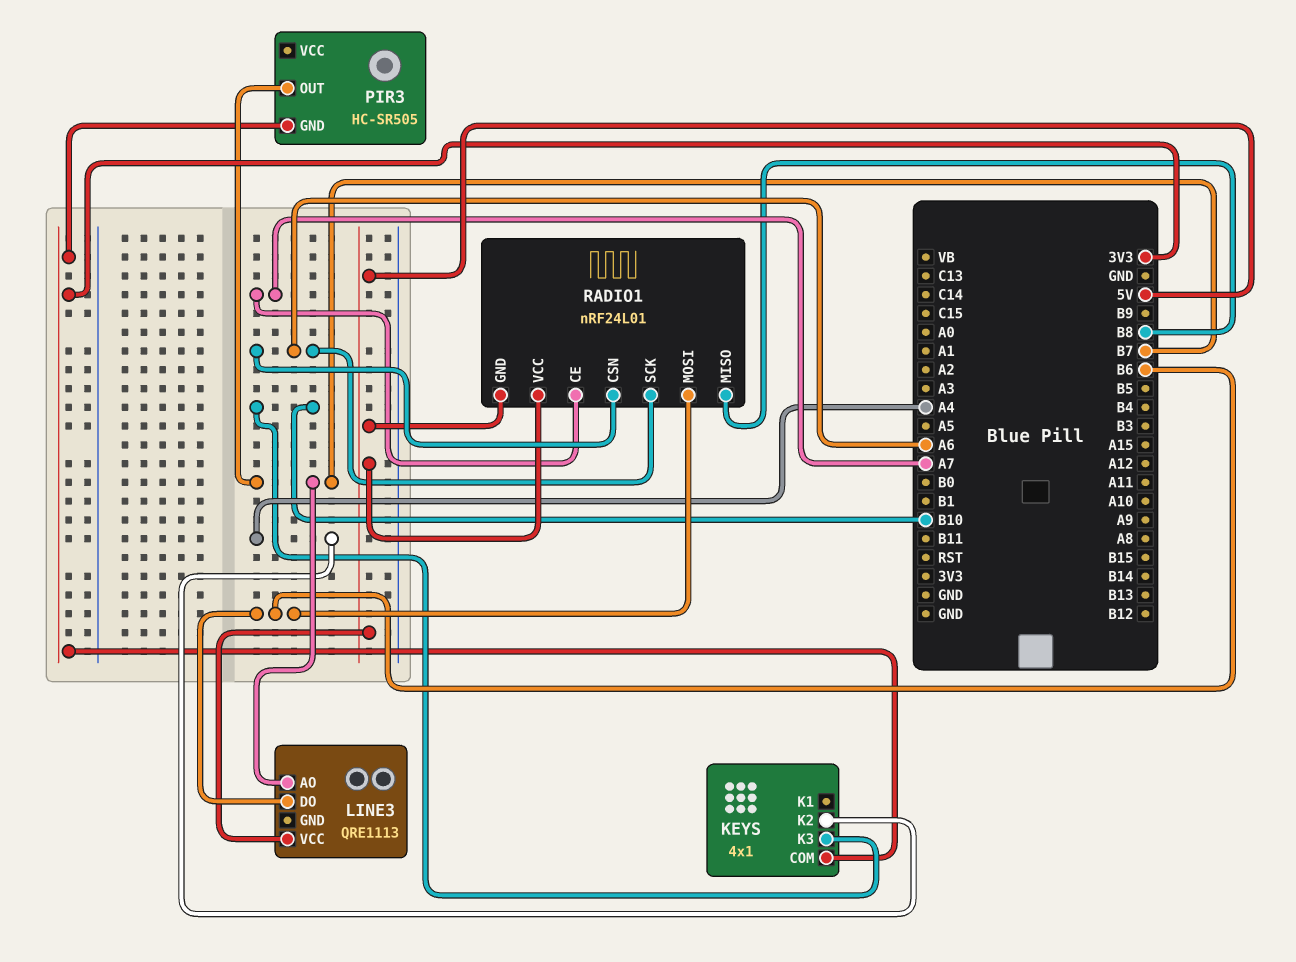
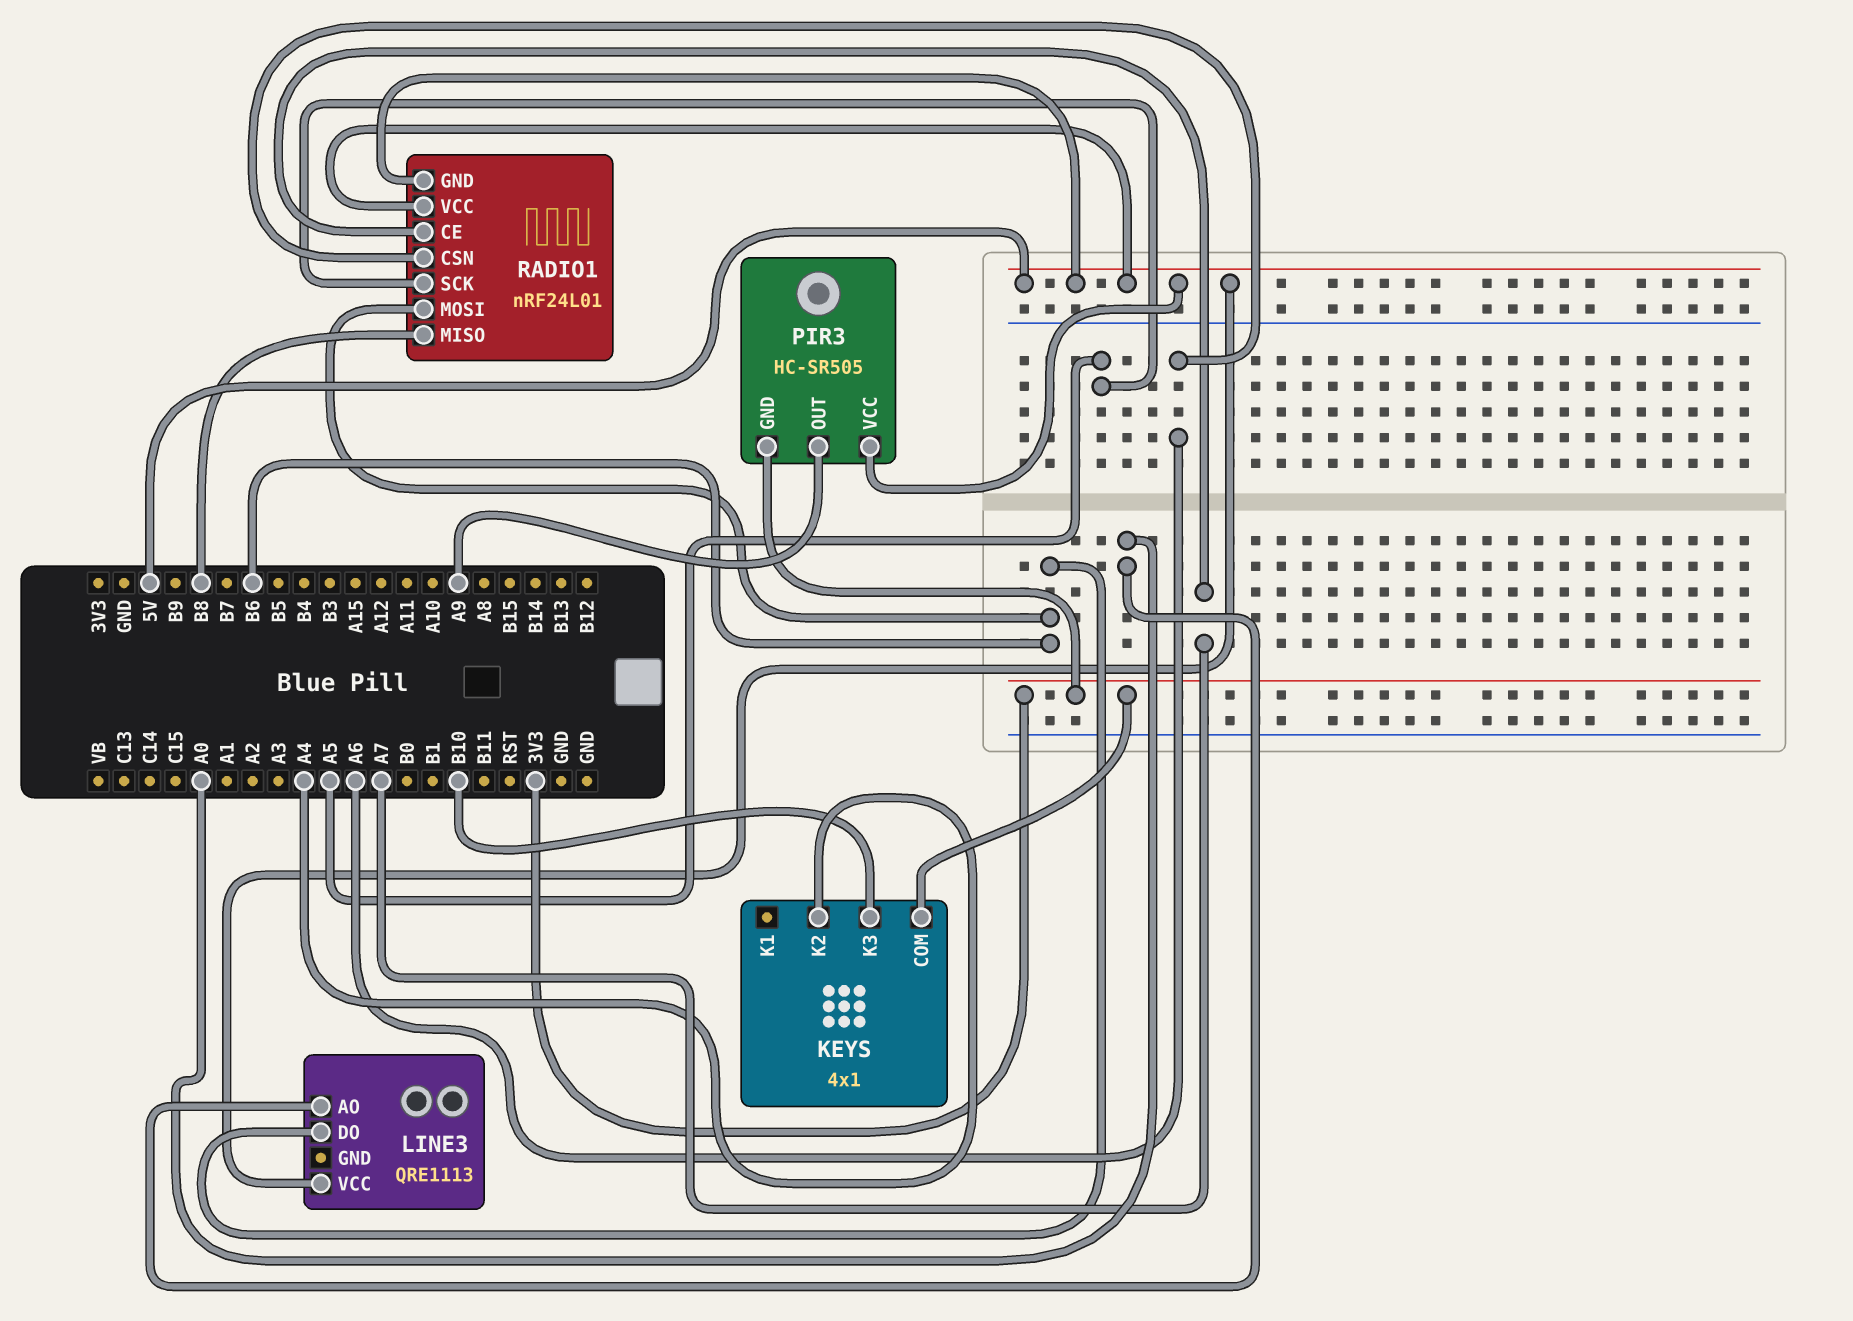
LINE3 pin AO: B7 -> A0
PIR3 pin OUT: B7 -> A9
PIR3 pin VCC: none -> 5V
RADIO1 pin SCK: A6 -> A5

